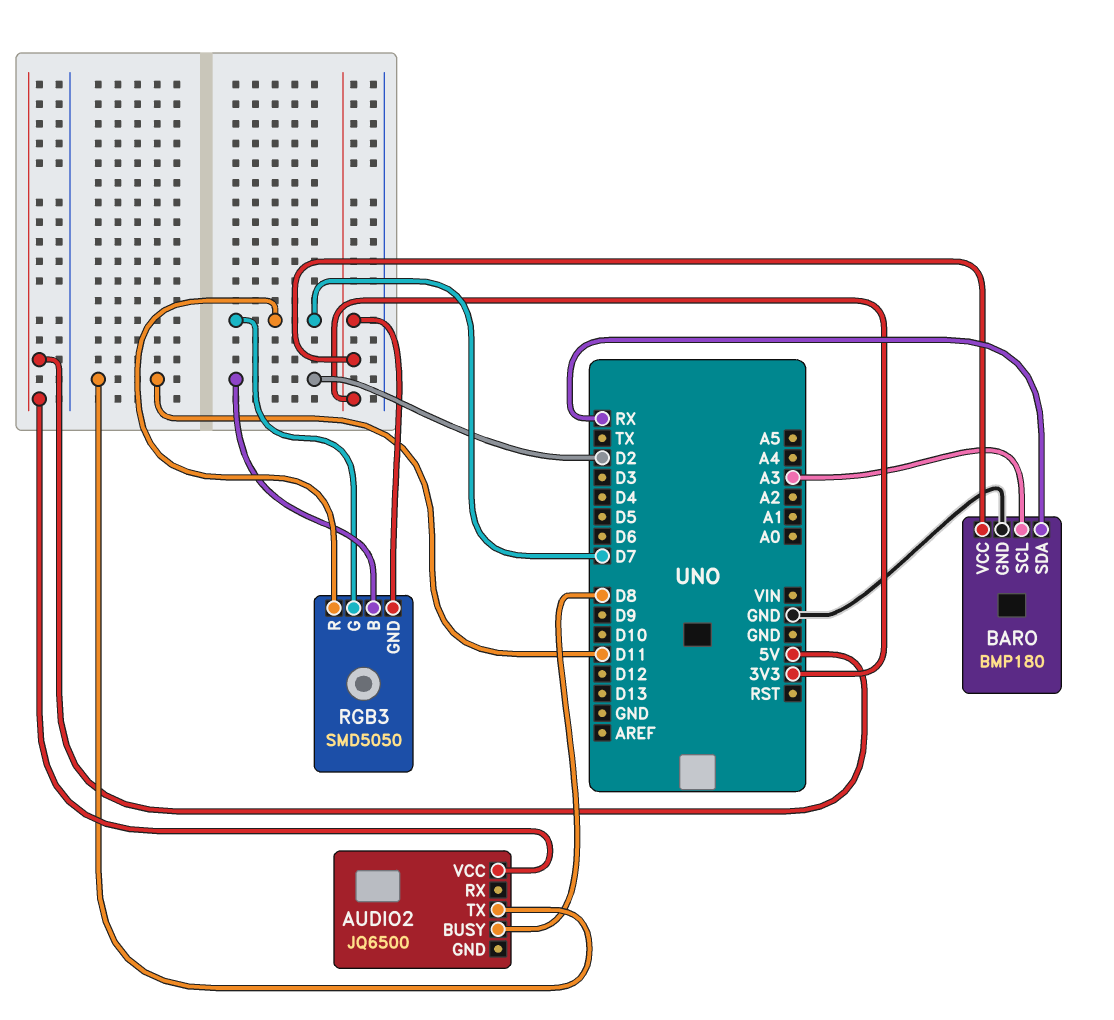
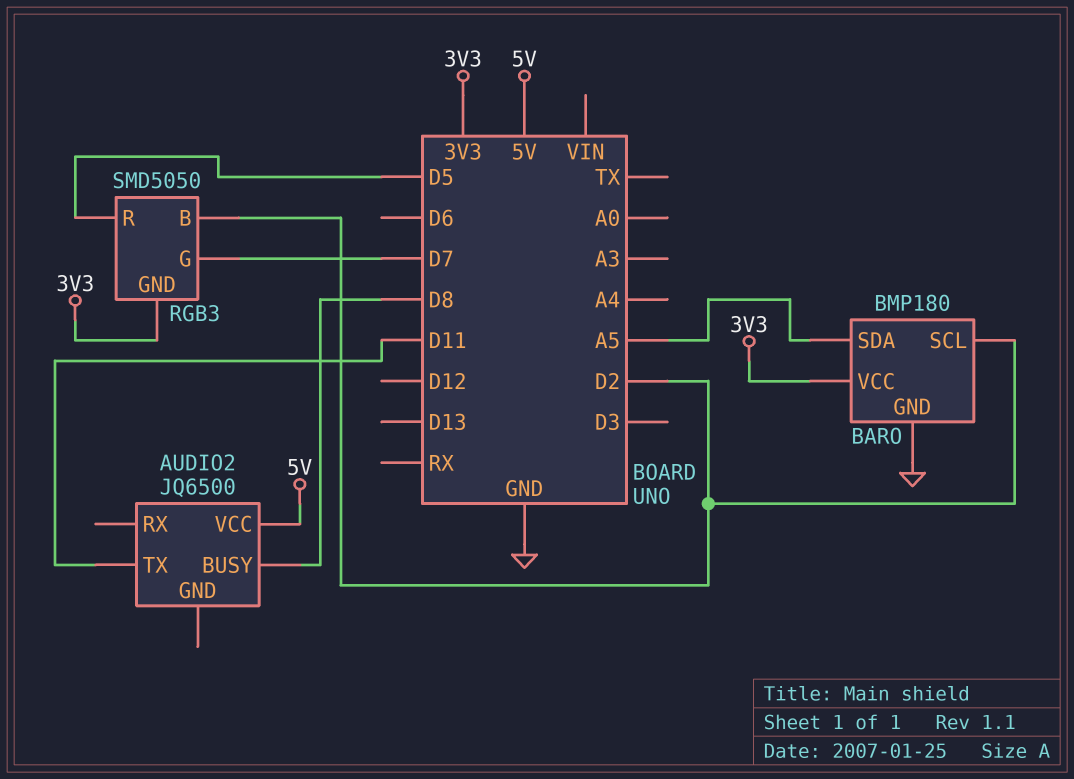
BARO pin SCL: A3 -> D2
BARO pin SDA: RX -> A5
RGB3 pin R: D7 -> D5

